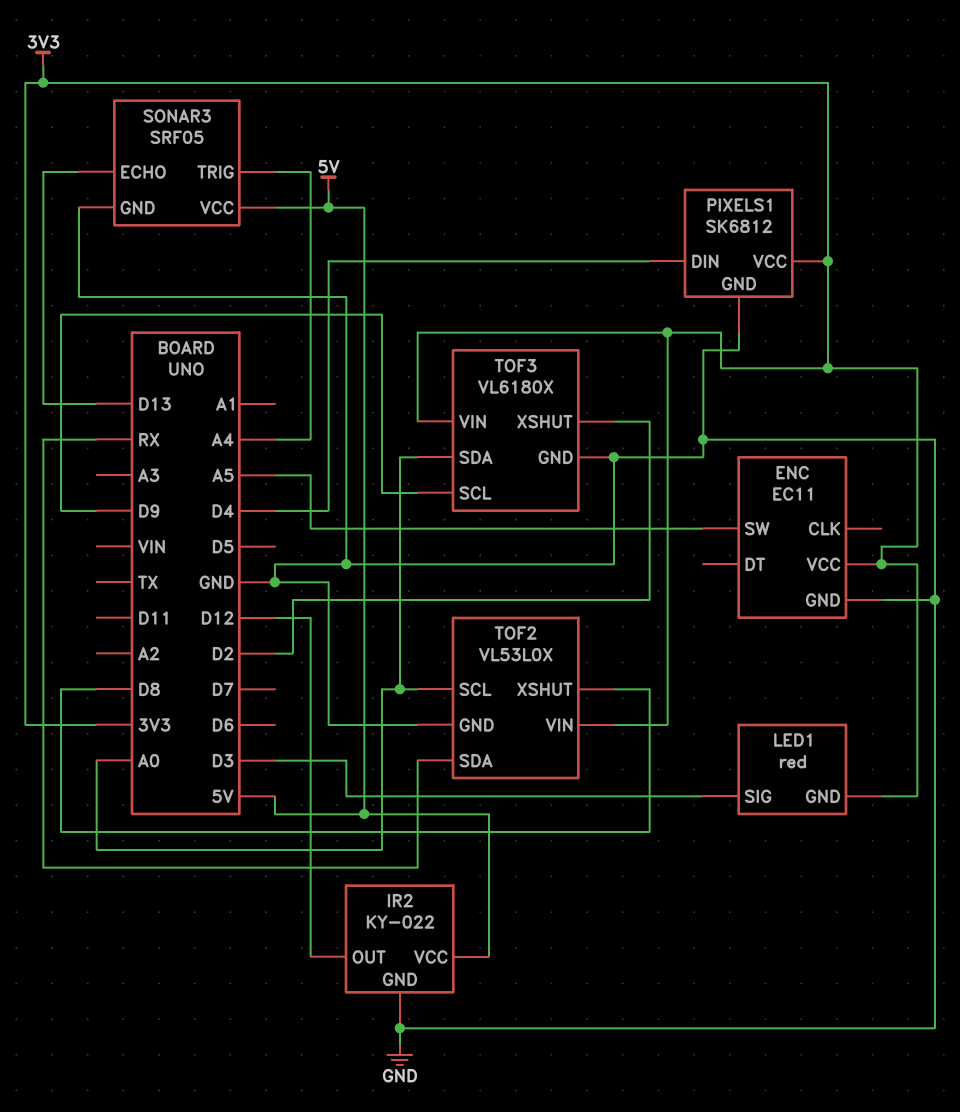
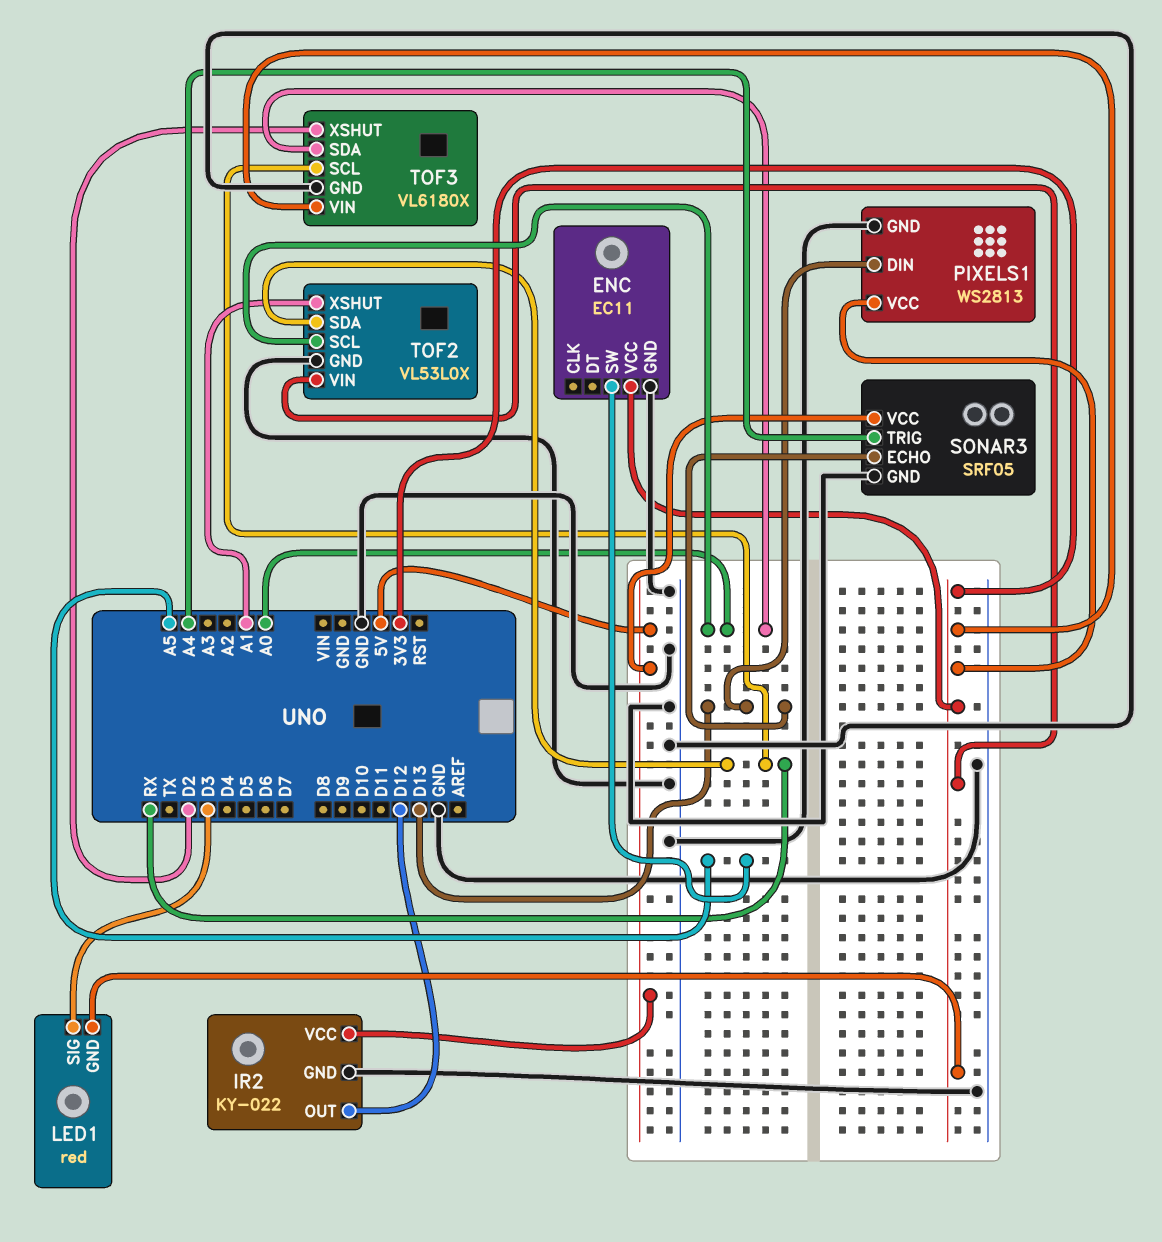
PIXELS1: SK6812 -> WS2813
PIXELS1 pin DIN: D4 -> D13
TOF2 pin XSHUT: D8 -> A1
TOF3 pin SCL: D9 -> RX

